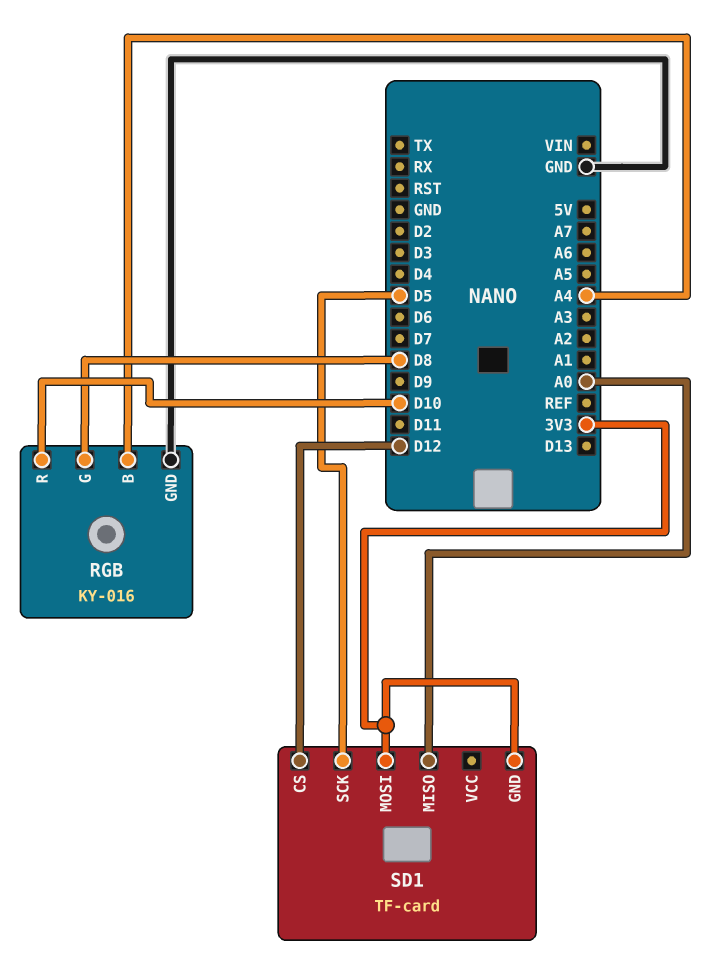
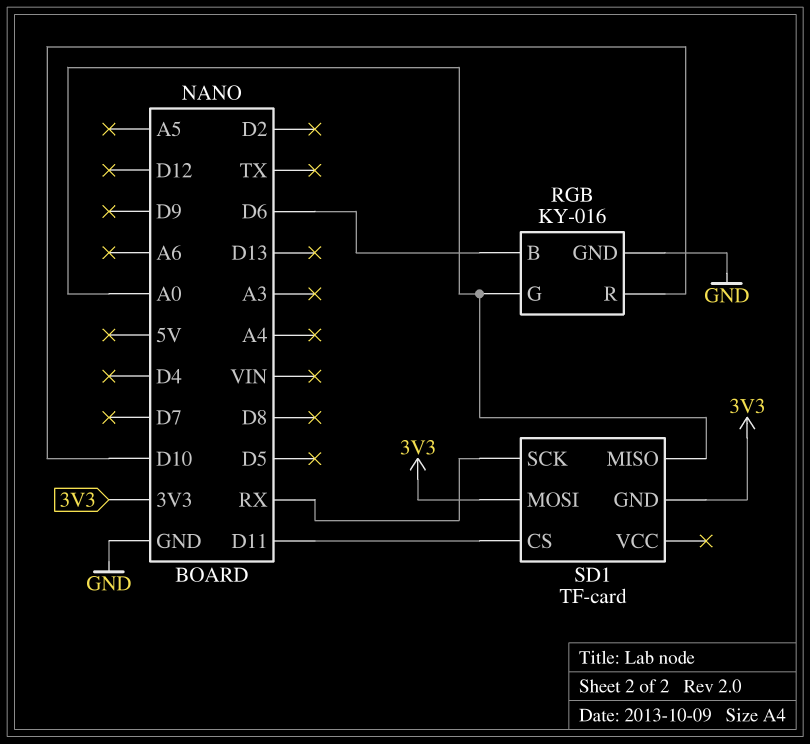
RGB pin B: A4 -> D6
RGB pin G: D8 -> A0
SD1 pin CS: D12 -> D11
SD1 pin SCK: D5 -> RX

